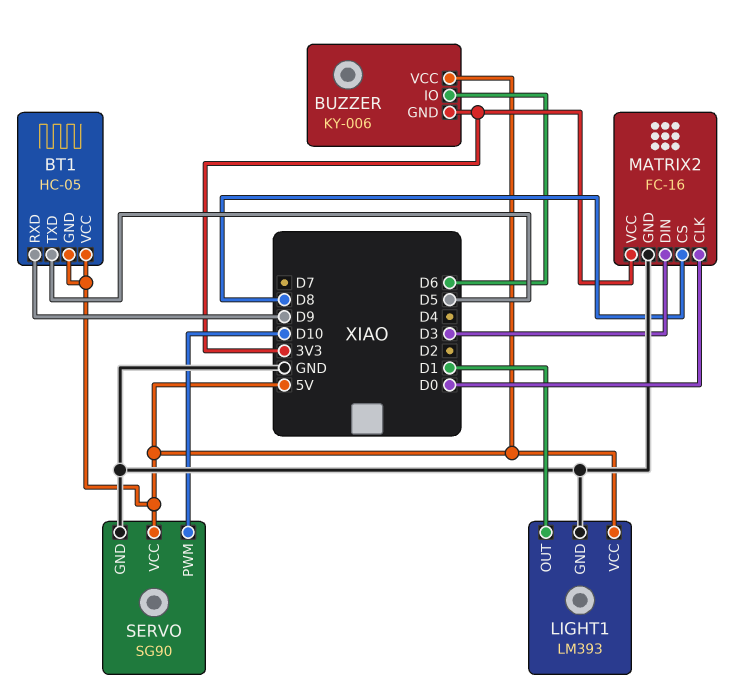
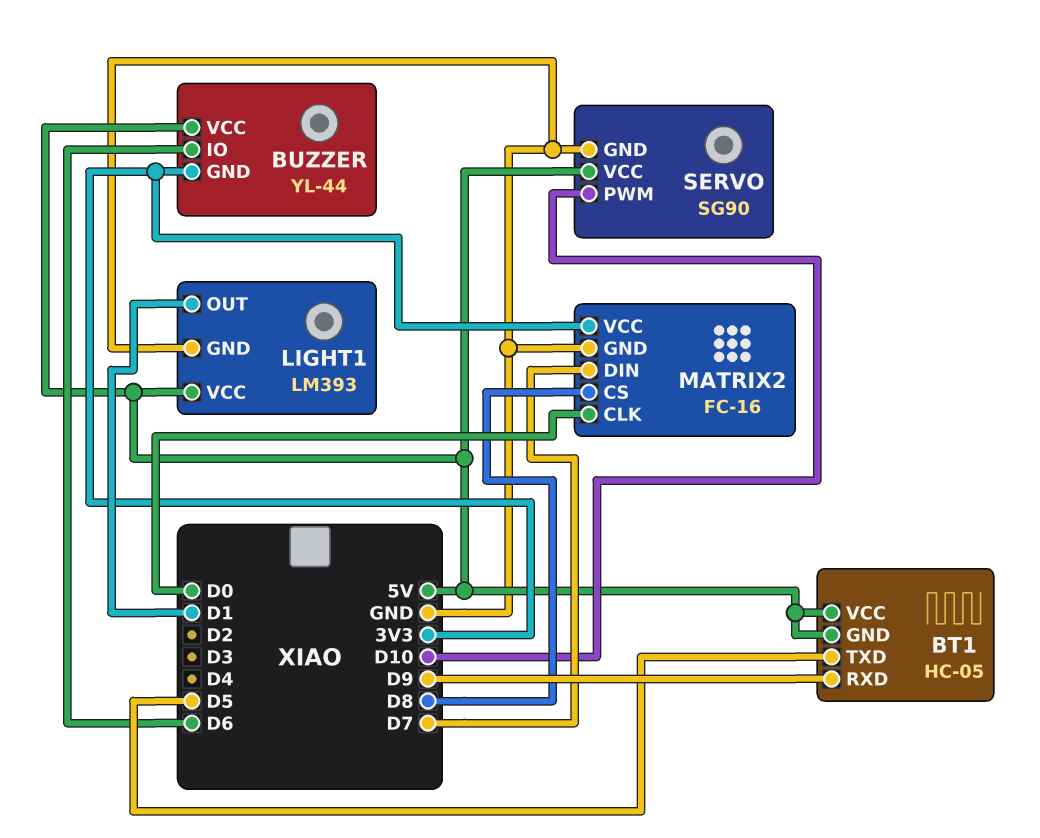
BUZZER: KY-006 -> YL-44
MATRIX2 pin DIN: D3 -> D7

